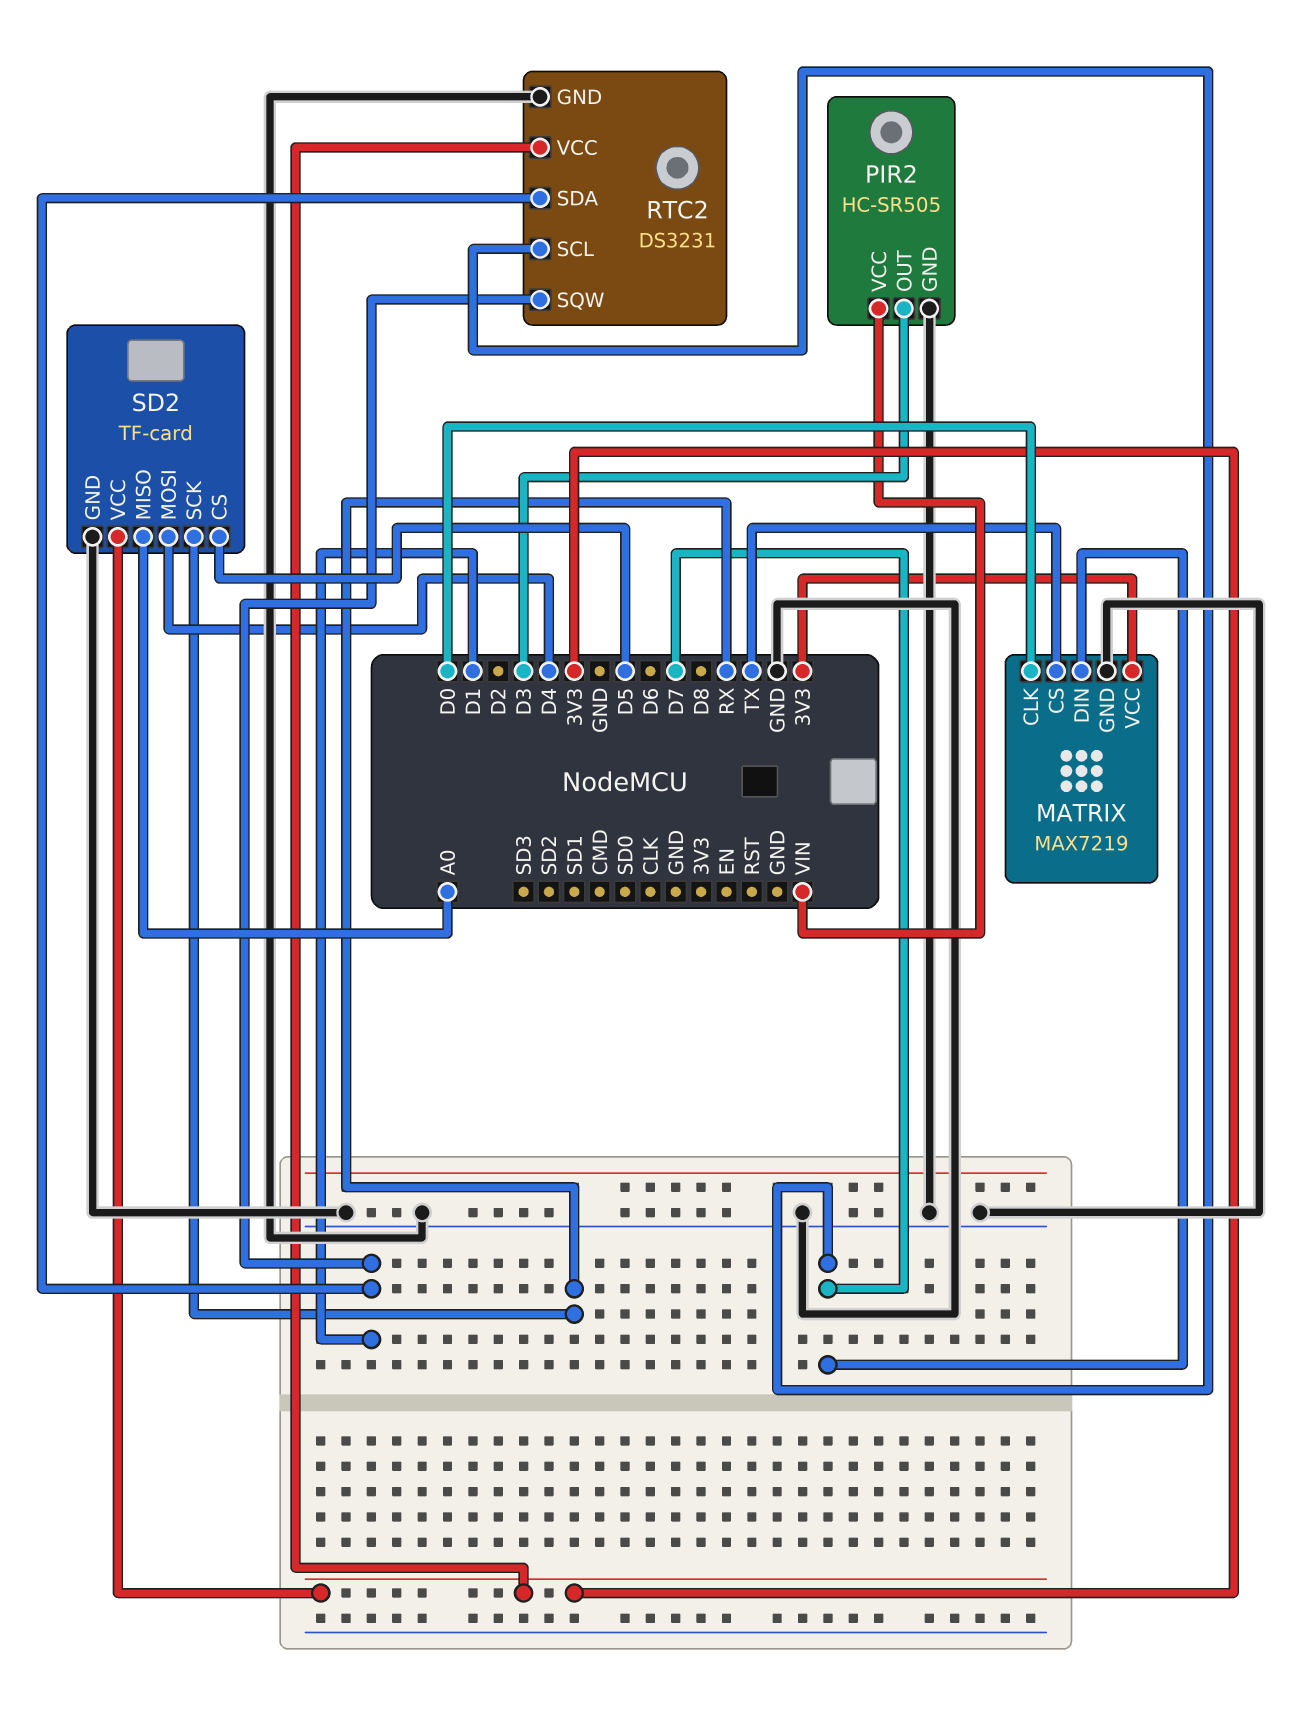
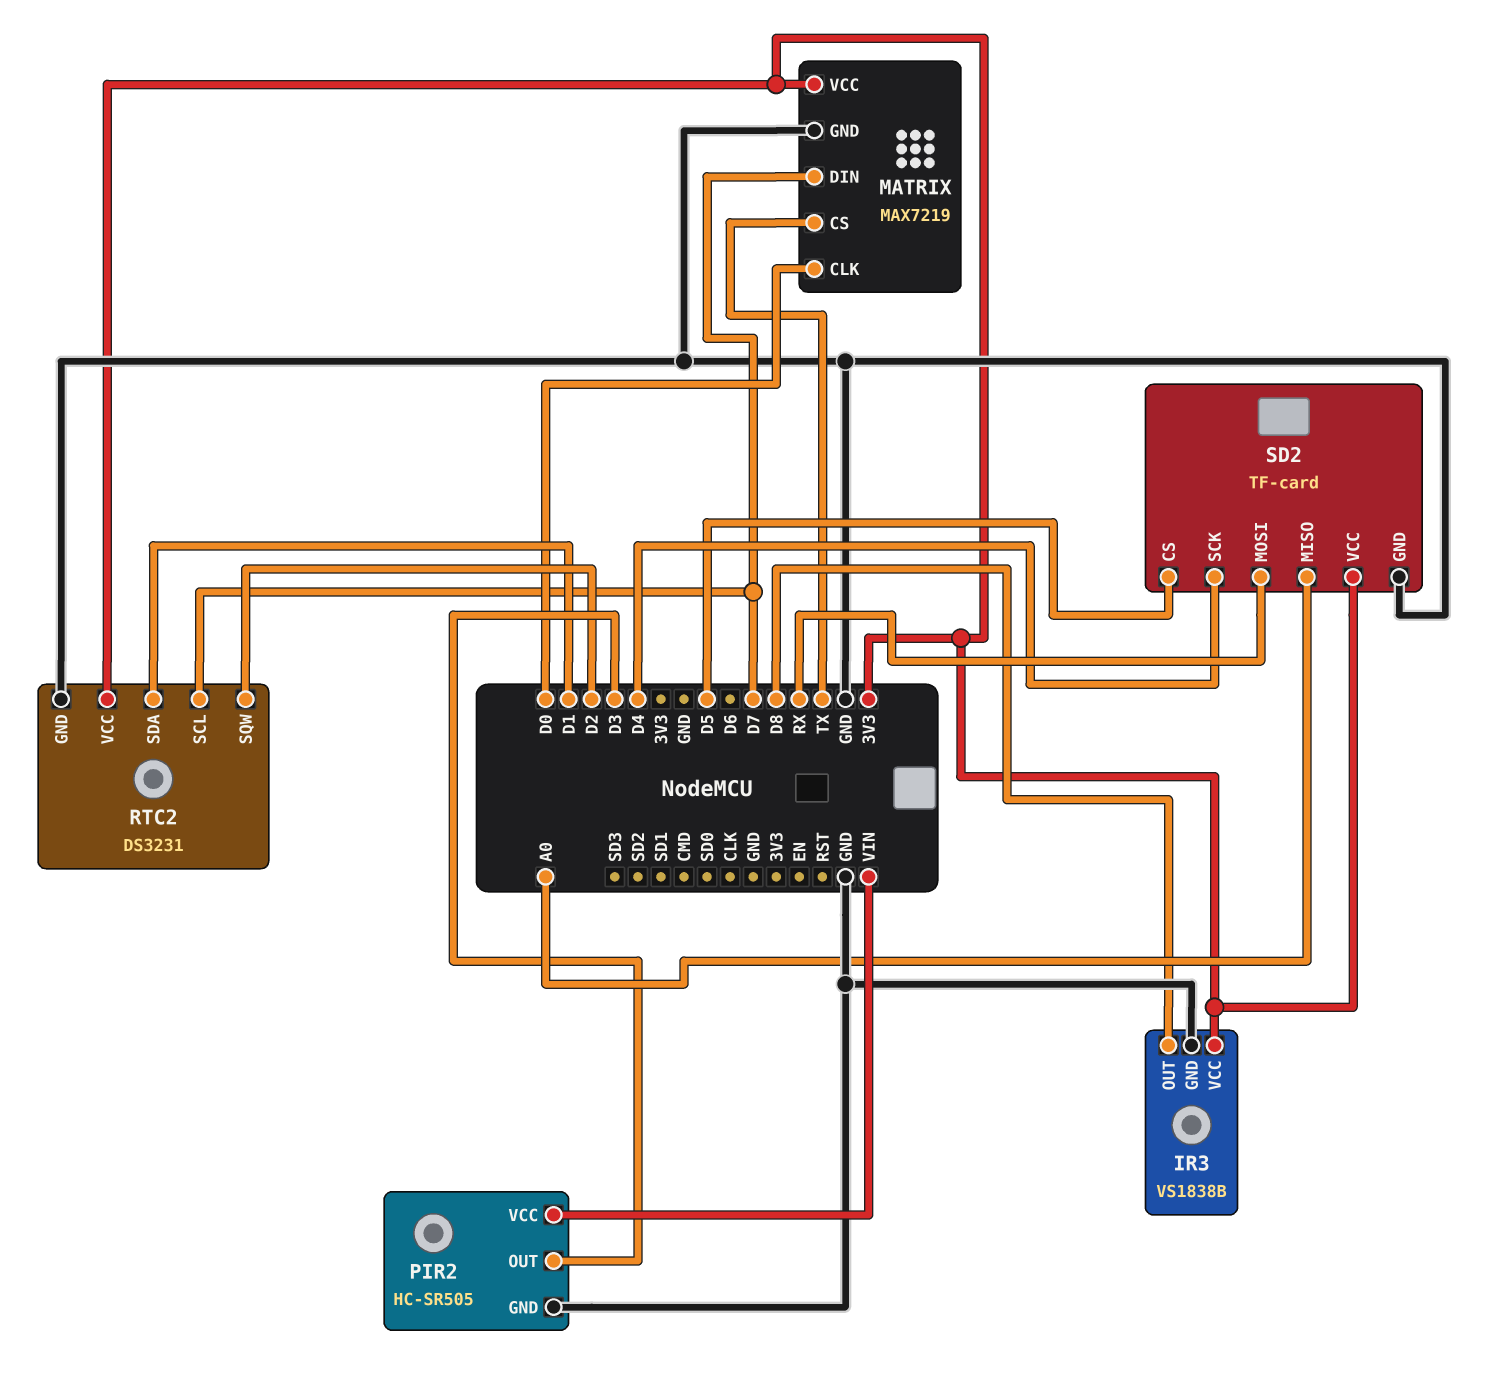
IR3: none -> VS1838B
IR3 pin GND: none -> GND
IR3 pin OUT: none -> D8
IR3 pin VCC: none -> 3V3
RTC2 pin SQW: D1 -> D2
SD2 pin MOSI: D4 -> RX
SD2 pin SCK: RX -> D4

